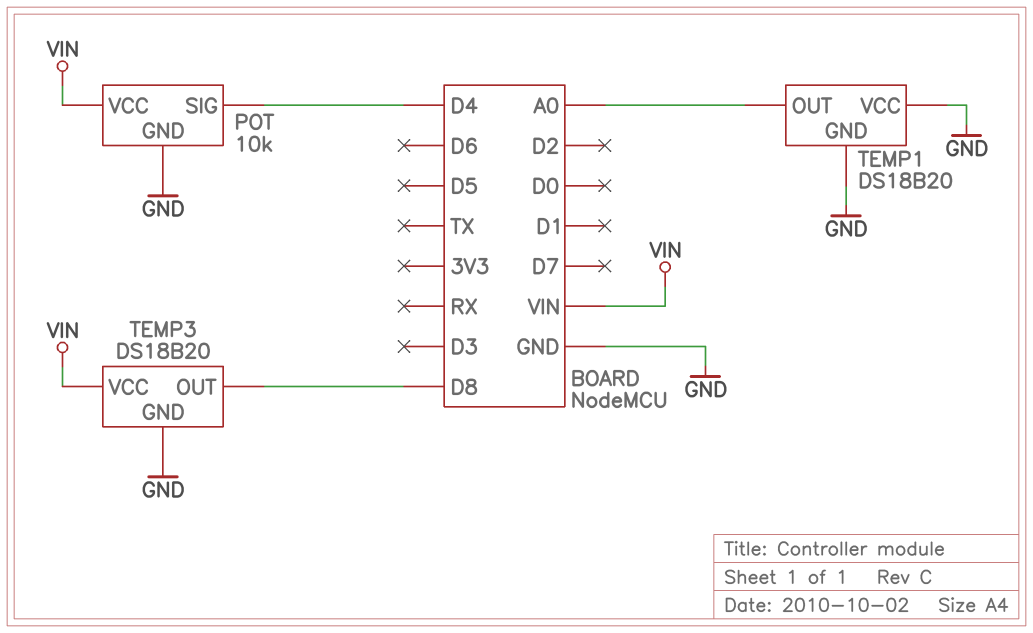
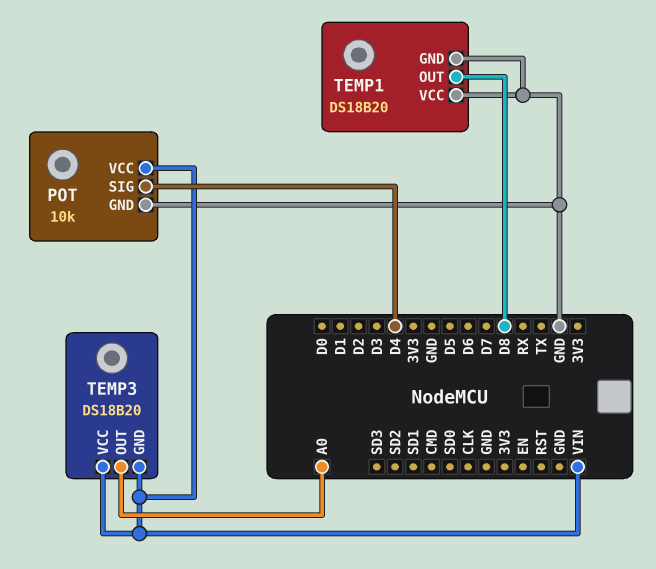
TEMP1 pin OUT: A0 -> D8
TEMP3 pin GND: GND -> VIN
TEMP3 pin OUT: D8 -> A0

